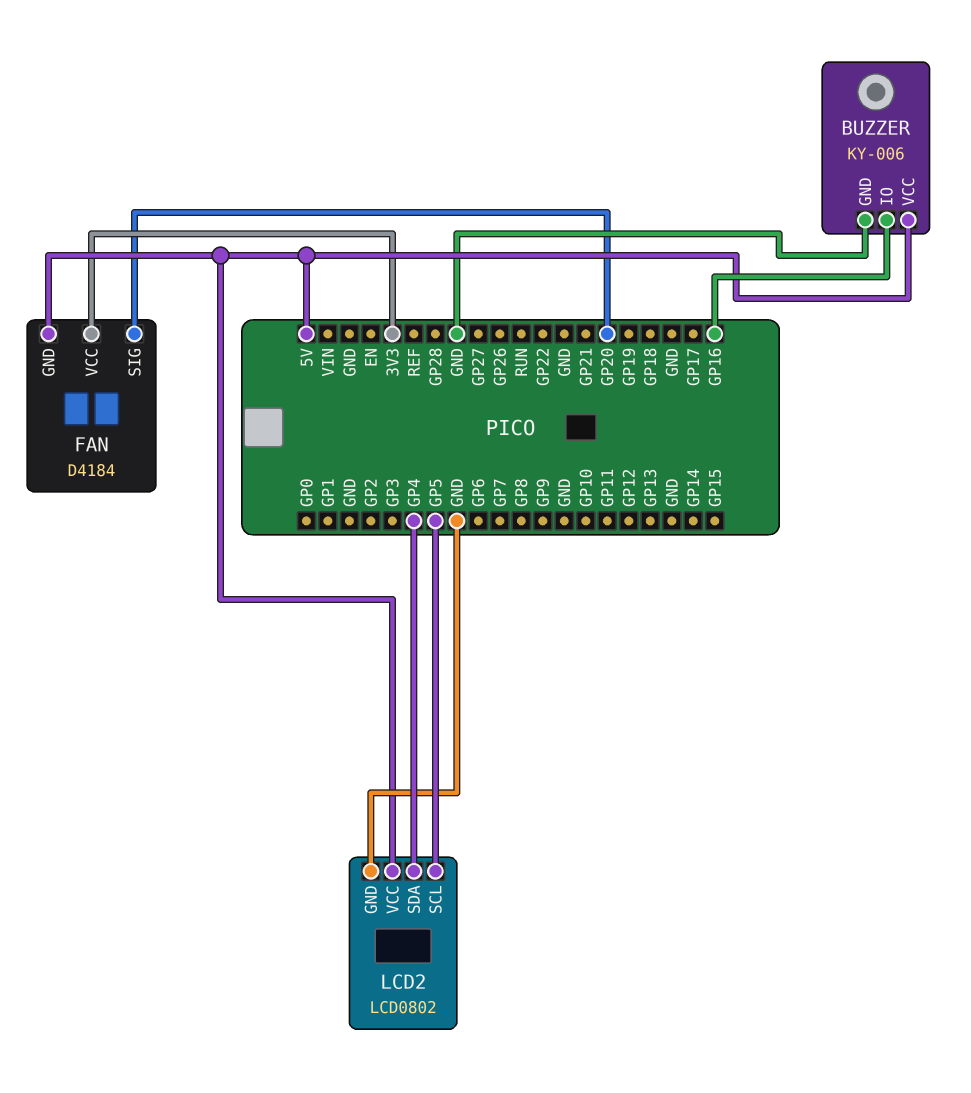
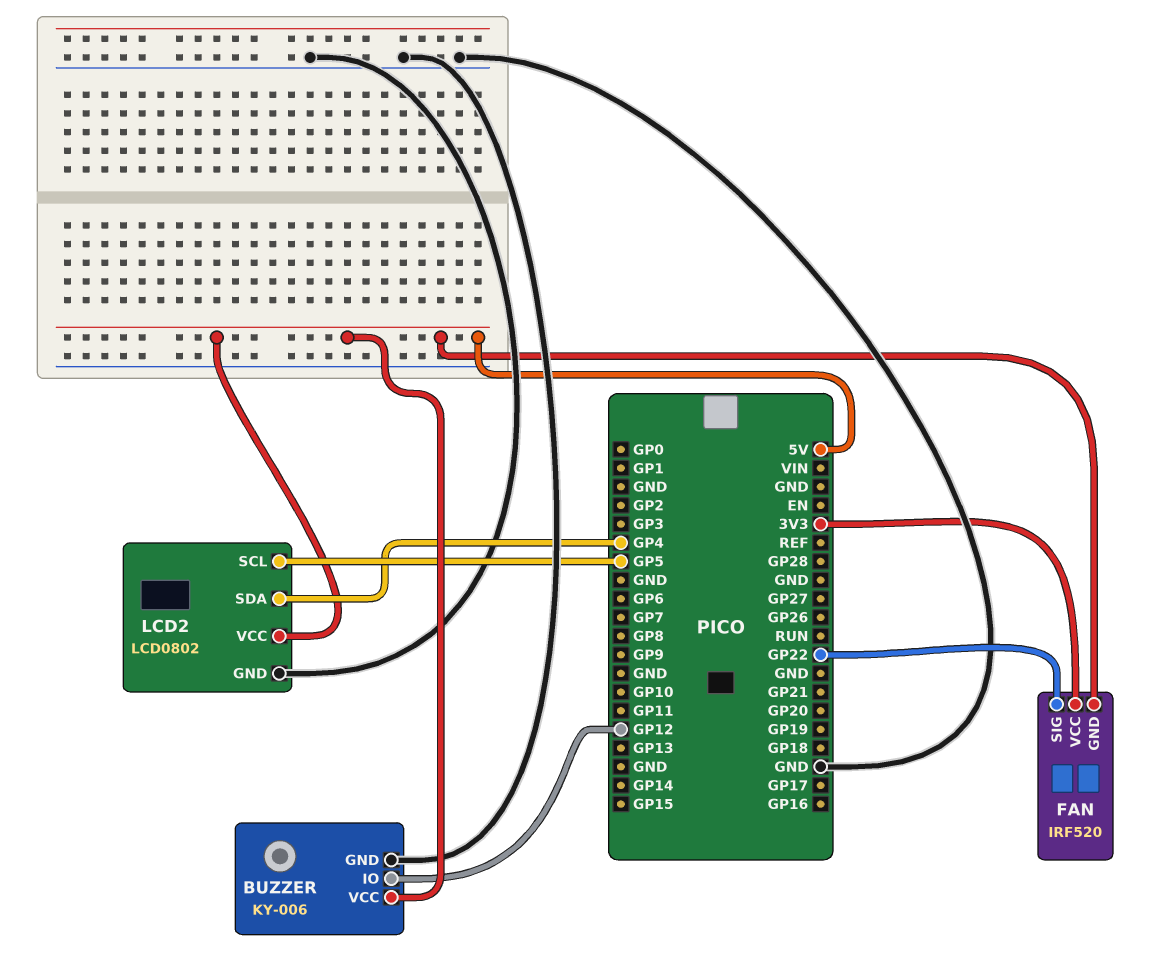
BUZZER pin IO: GP16 -> GP12
FAN: D4184 -> IRF520
FAN pin SIG: GP20 -> GP22

